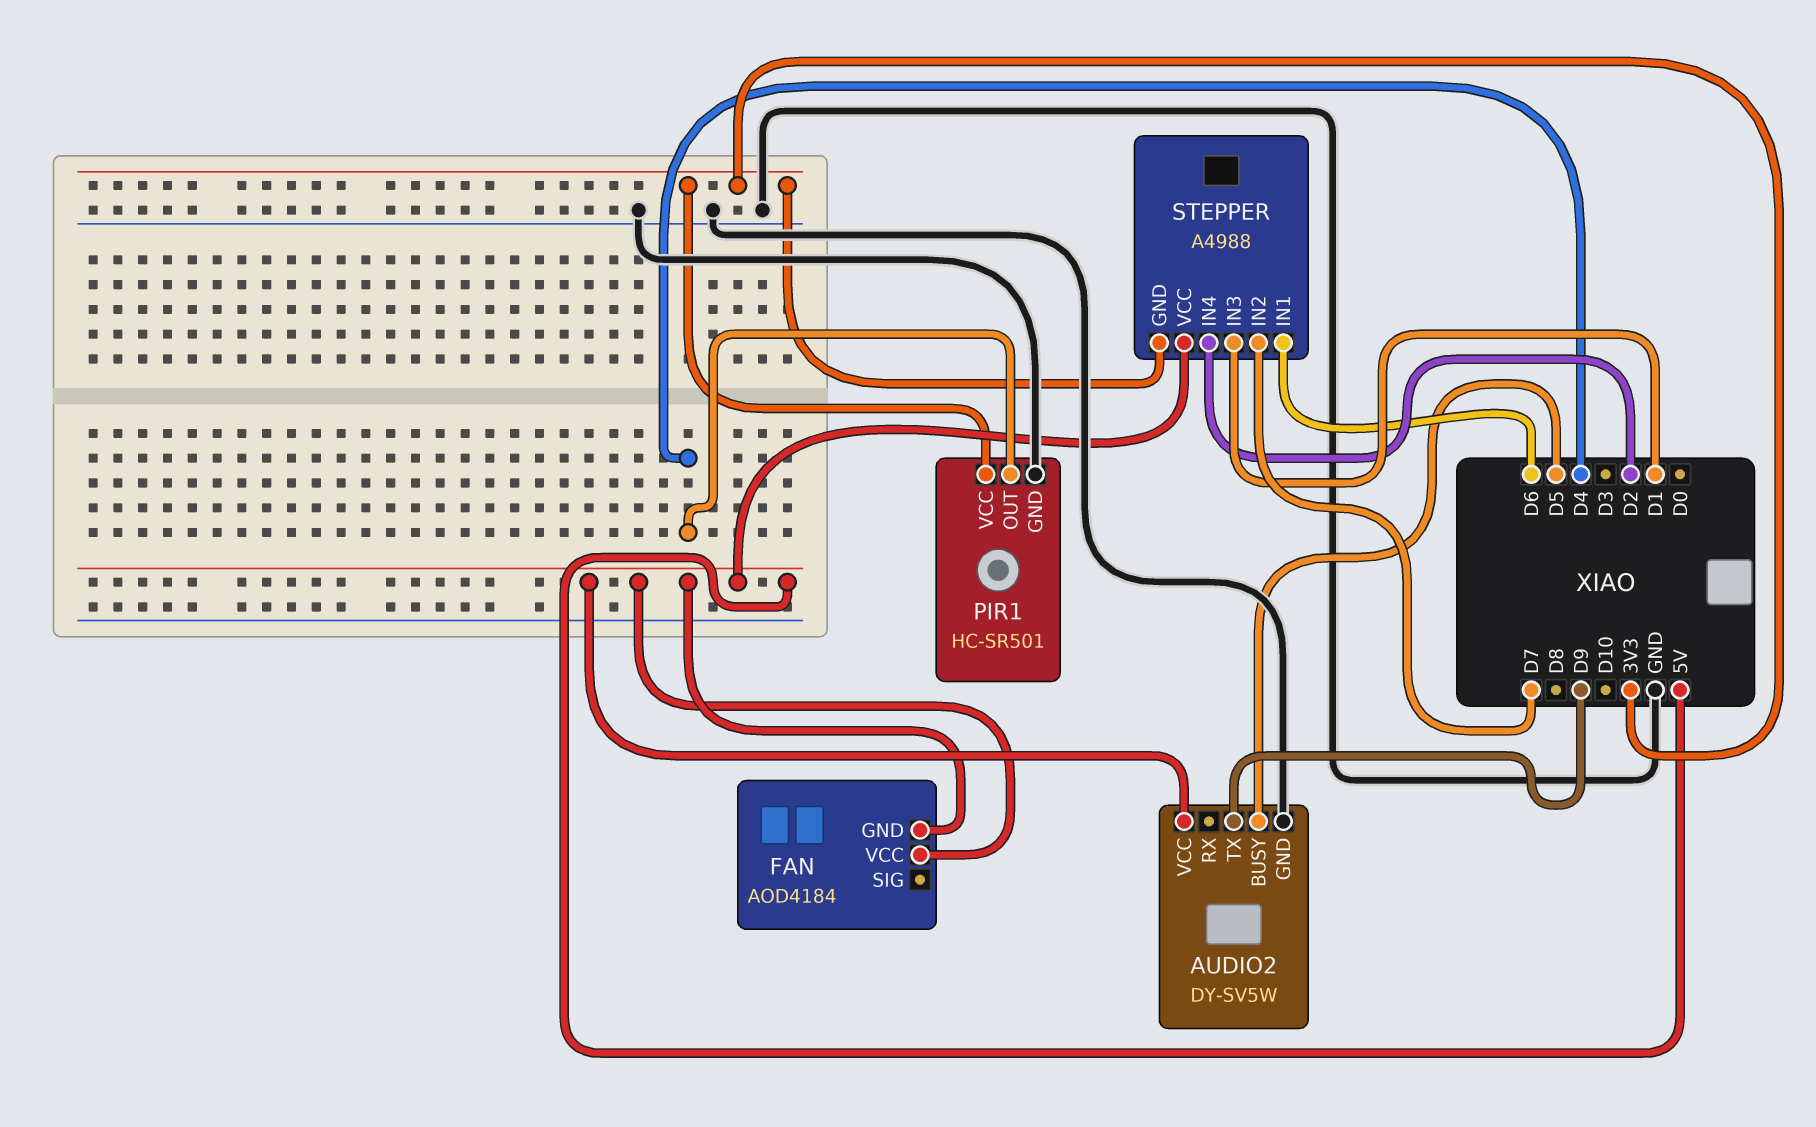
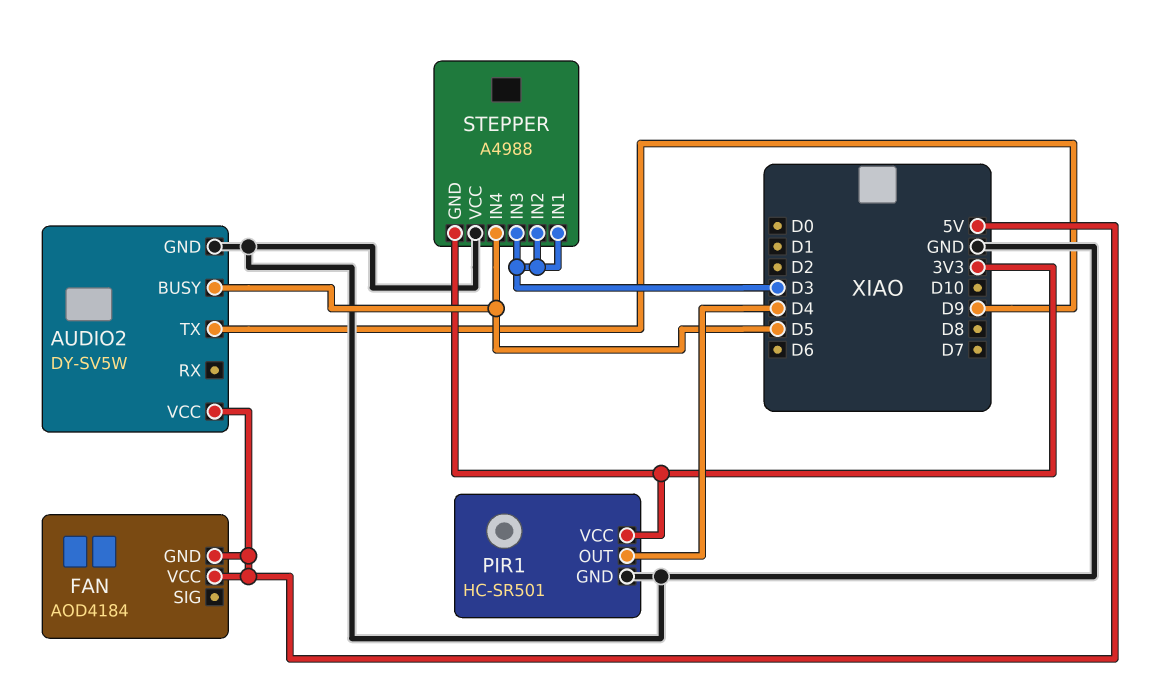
STEPPER pin IN1: D6 -> D3
STEPPER pin IN2: D7 -> D3
STEPPER pin IN3: D1 -> D3
STEPPER pin IN4: D2 -> D5
STEPPER pin VCC: 5V -> GND

